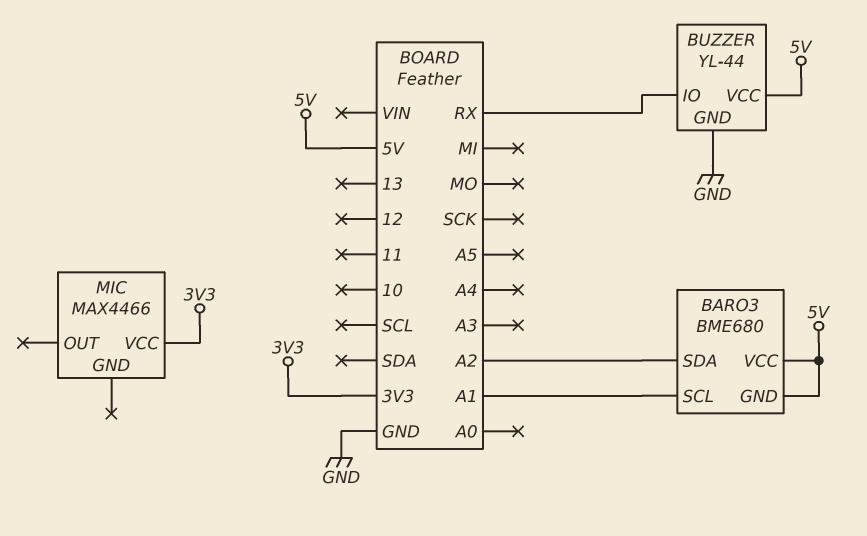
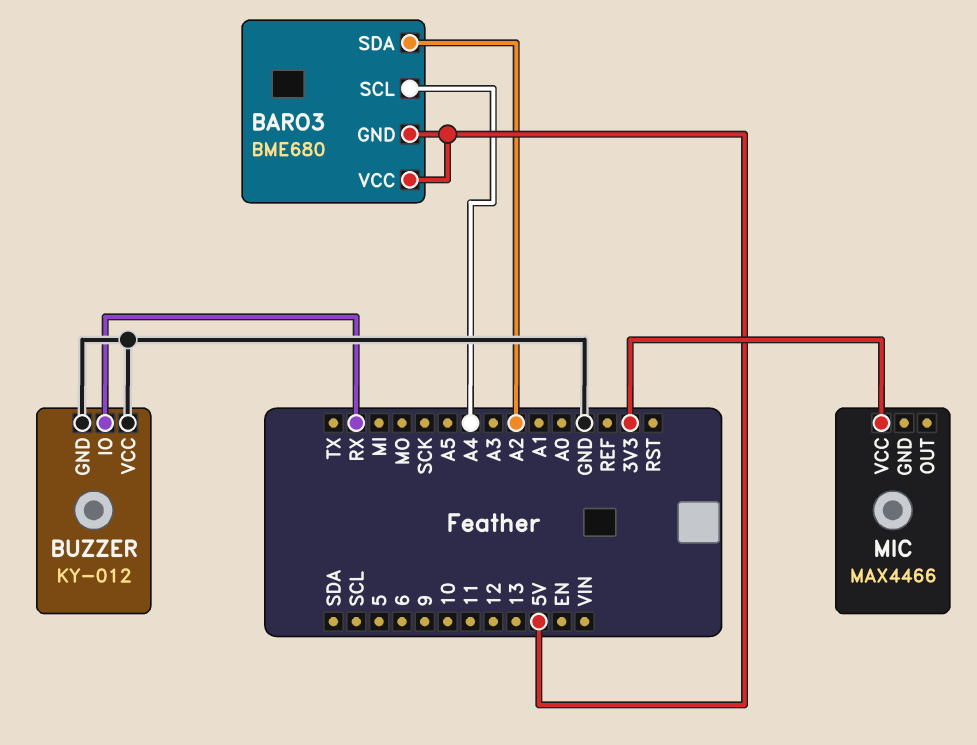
BARO3 pin SCL: A1 -> A4
BUZZER: YL-44 -> KY-012
BUZZER pin VCC: 5V -> GND

